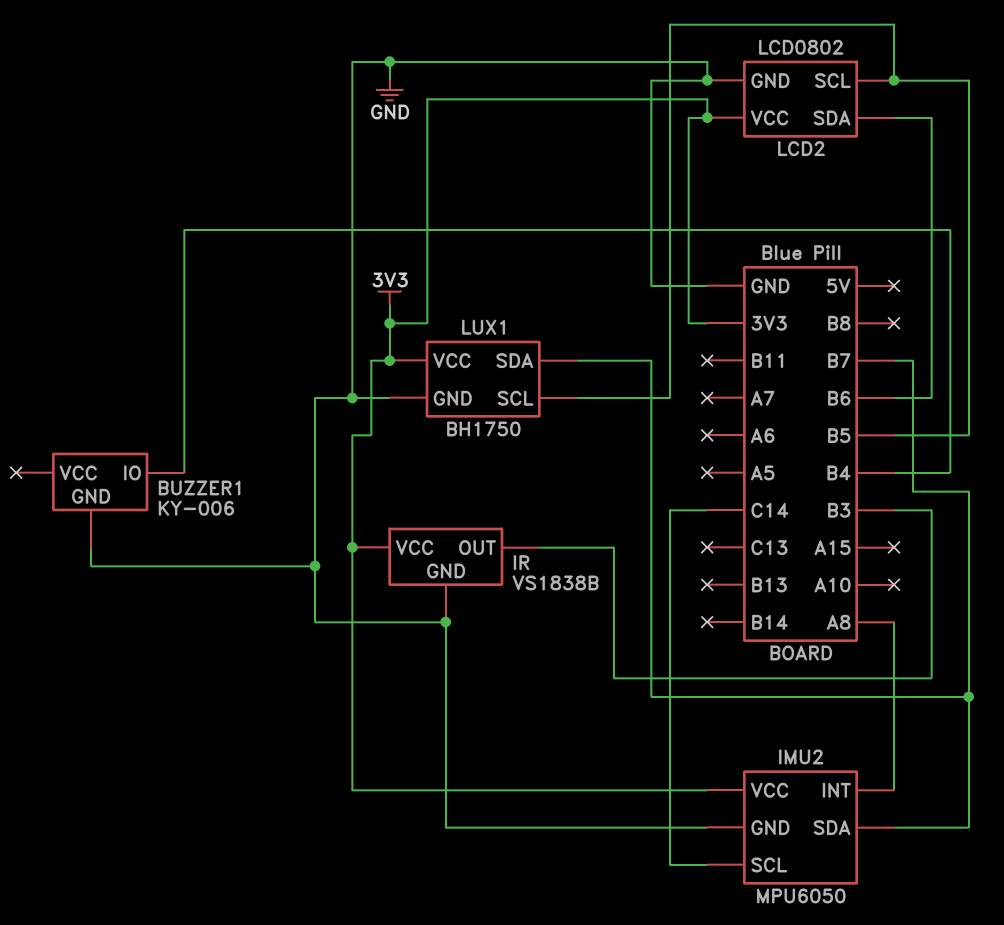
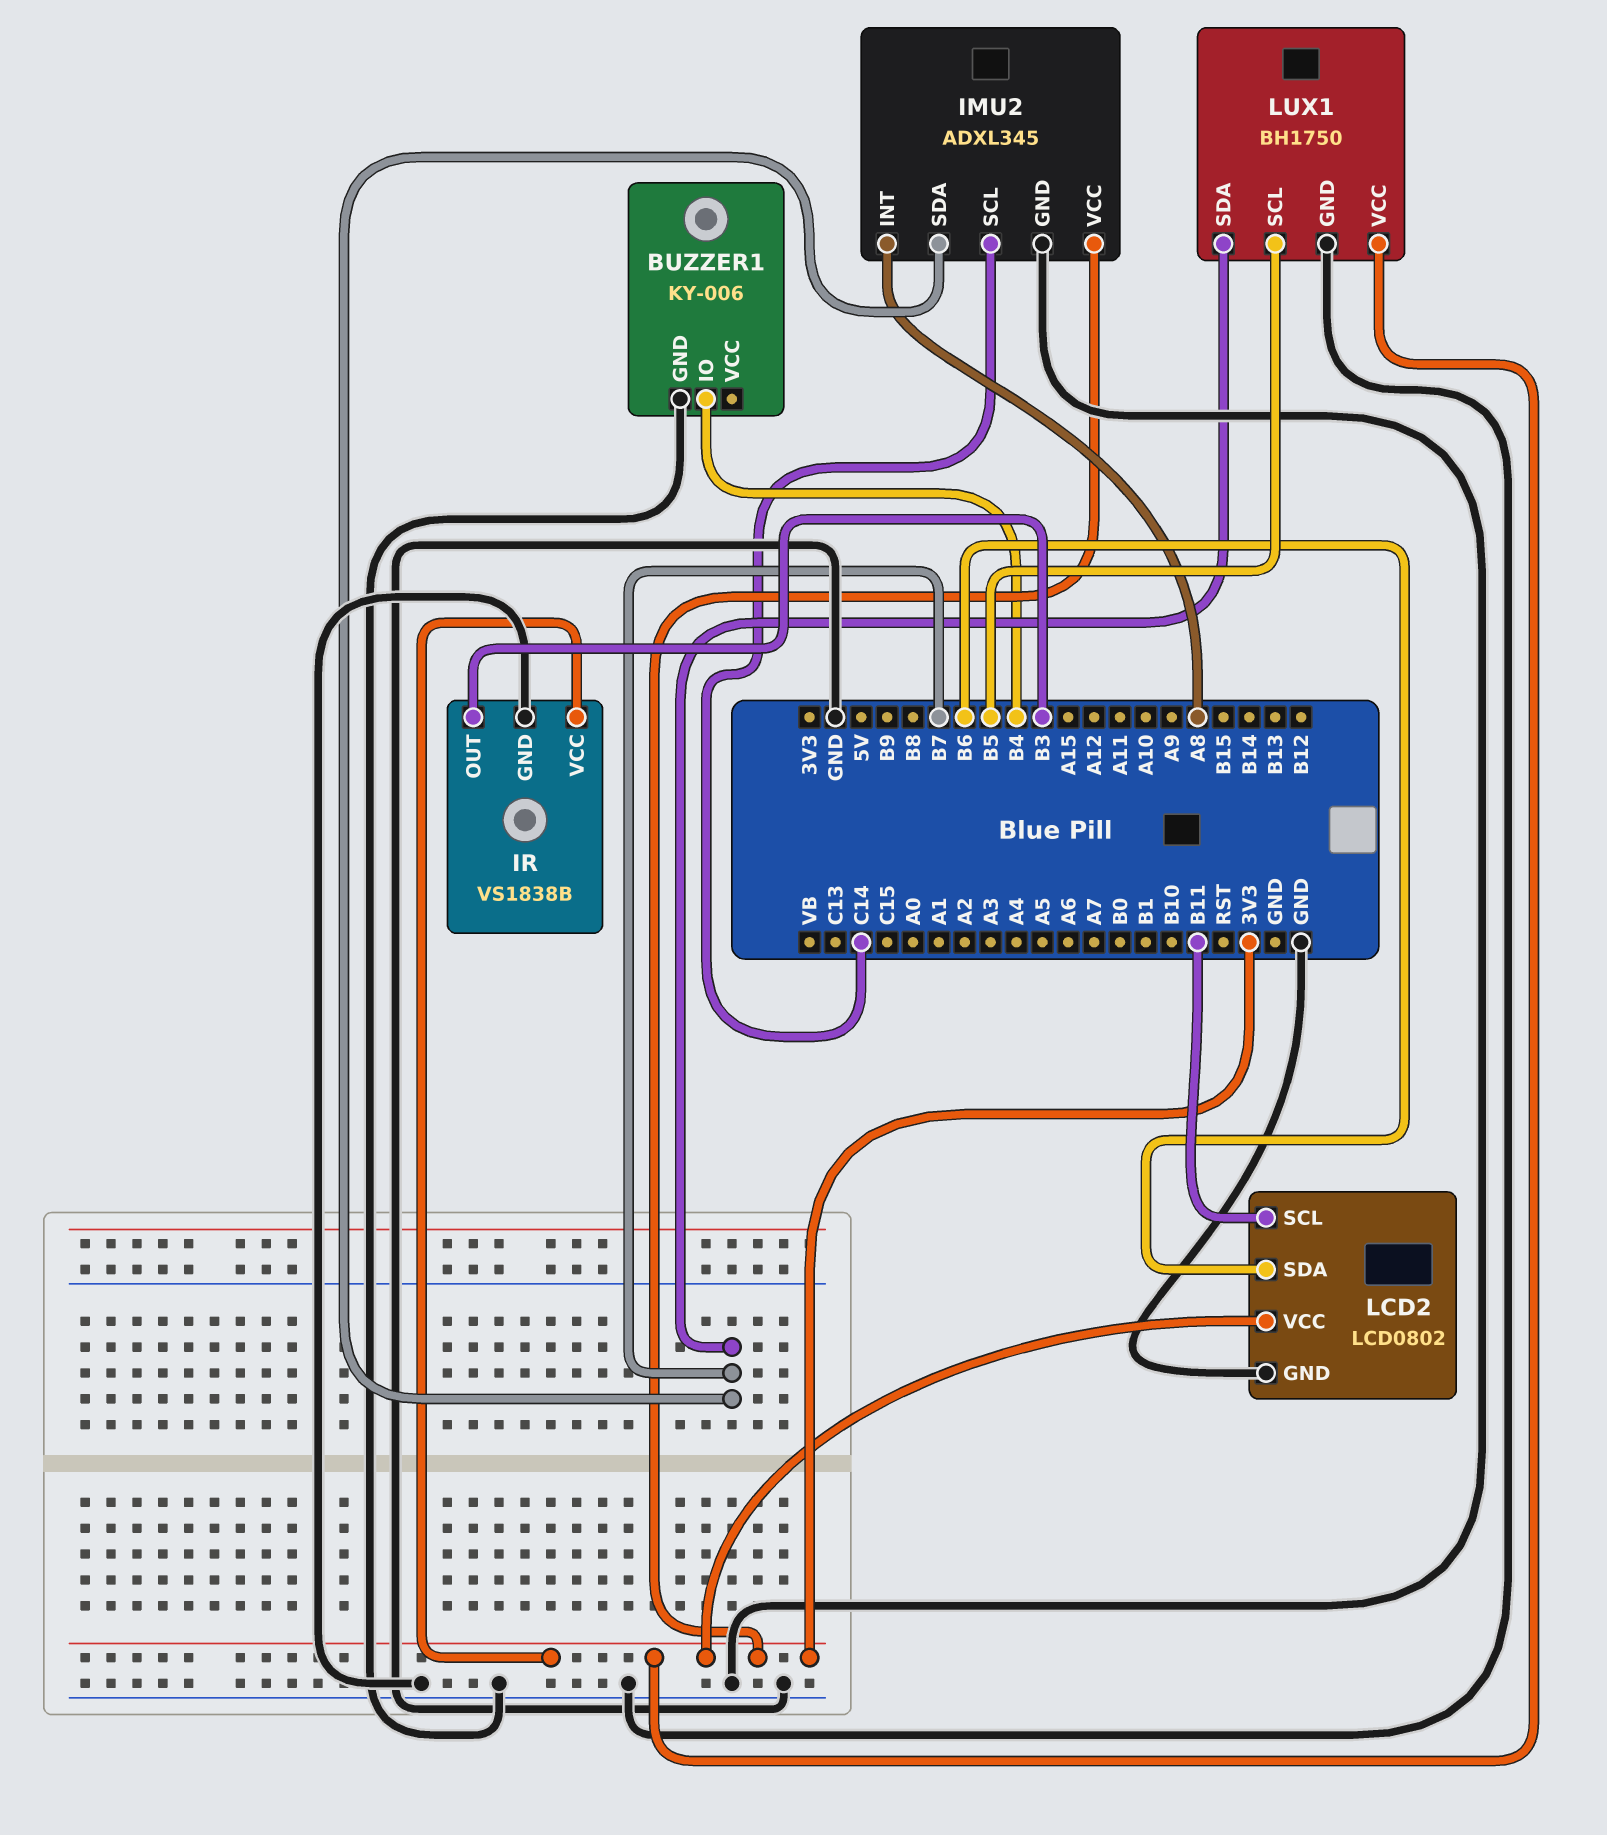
IMU2: MPU6050 -> ADXL345
LCD2 pin SCL: B5 -> B11

